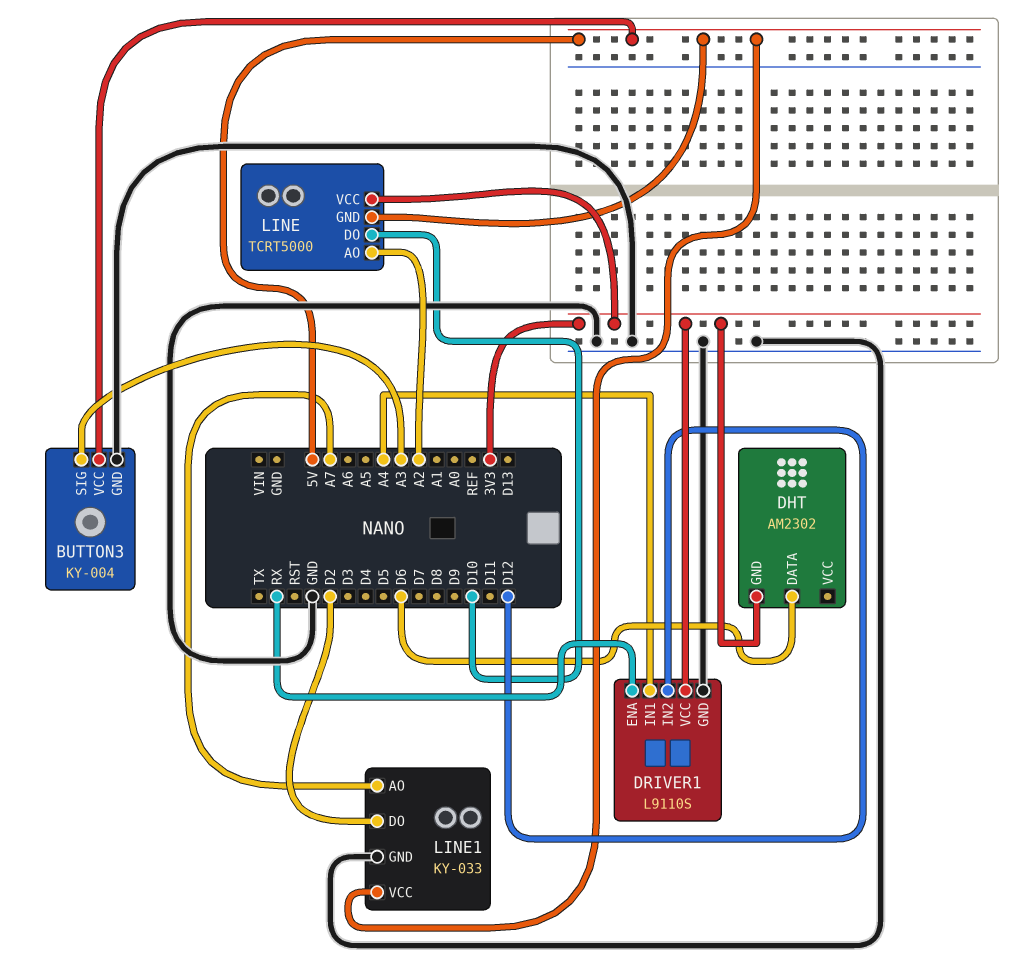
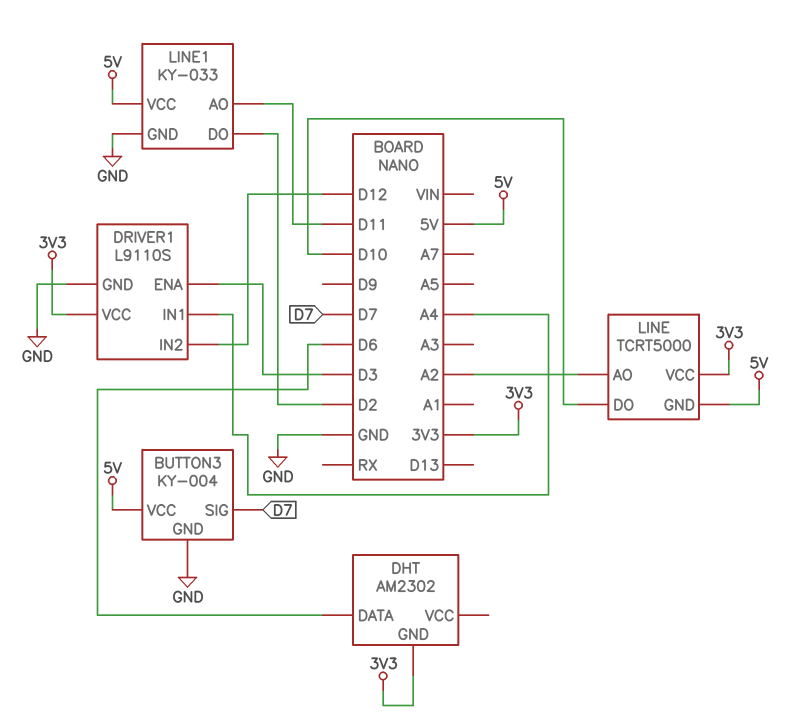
BUTTON3 pin SIG: A3 -> D7
DRIVER1 pin ENA: RX -> D3
LINE1 pin AO: A7 -> D11

